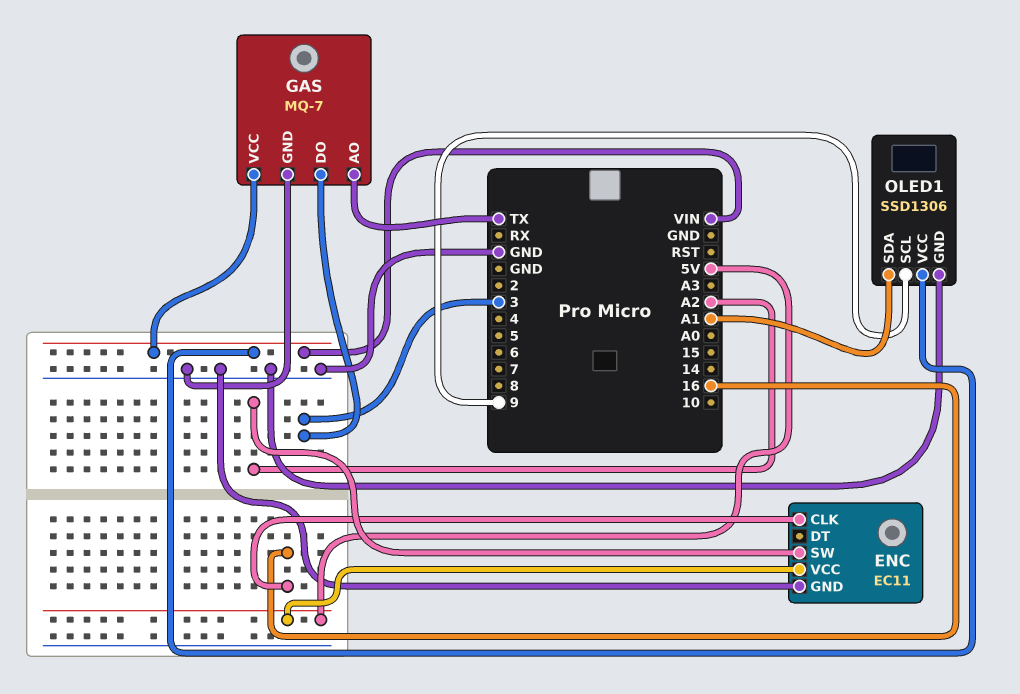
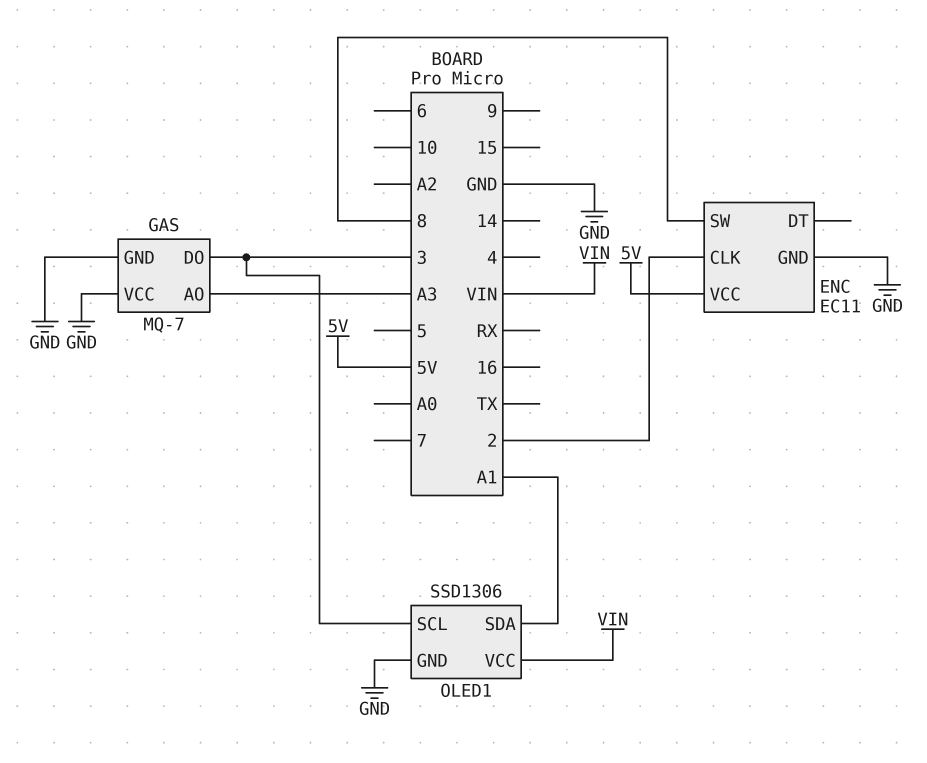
ENC pin CLK: 16 -> 2
ENC pin SW: A2 -> 8
GAS pin AO: TX -> A3
GAS pin VCC: VIN -> GND
OLED1 pin SCL: 9 -> 3

